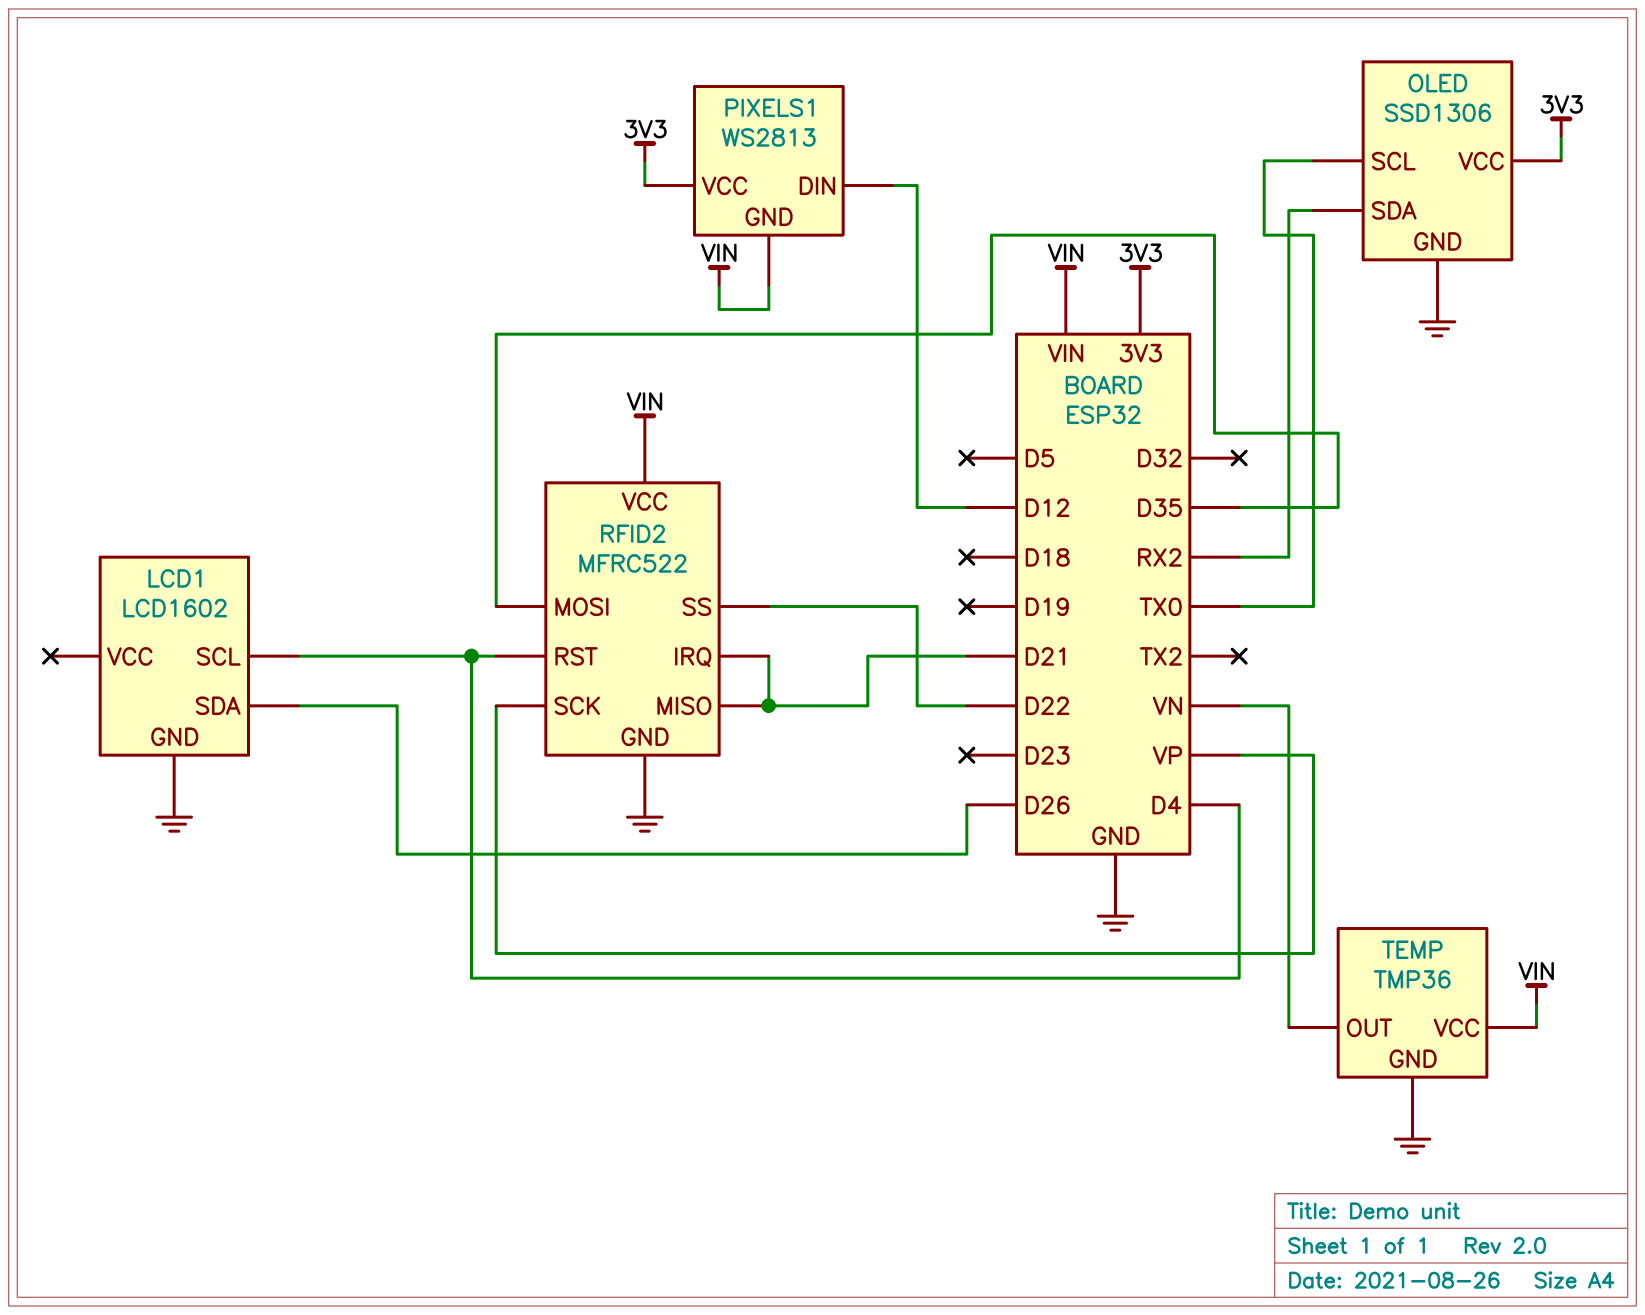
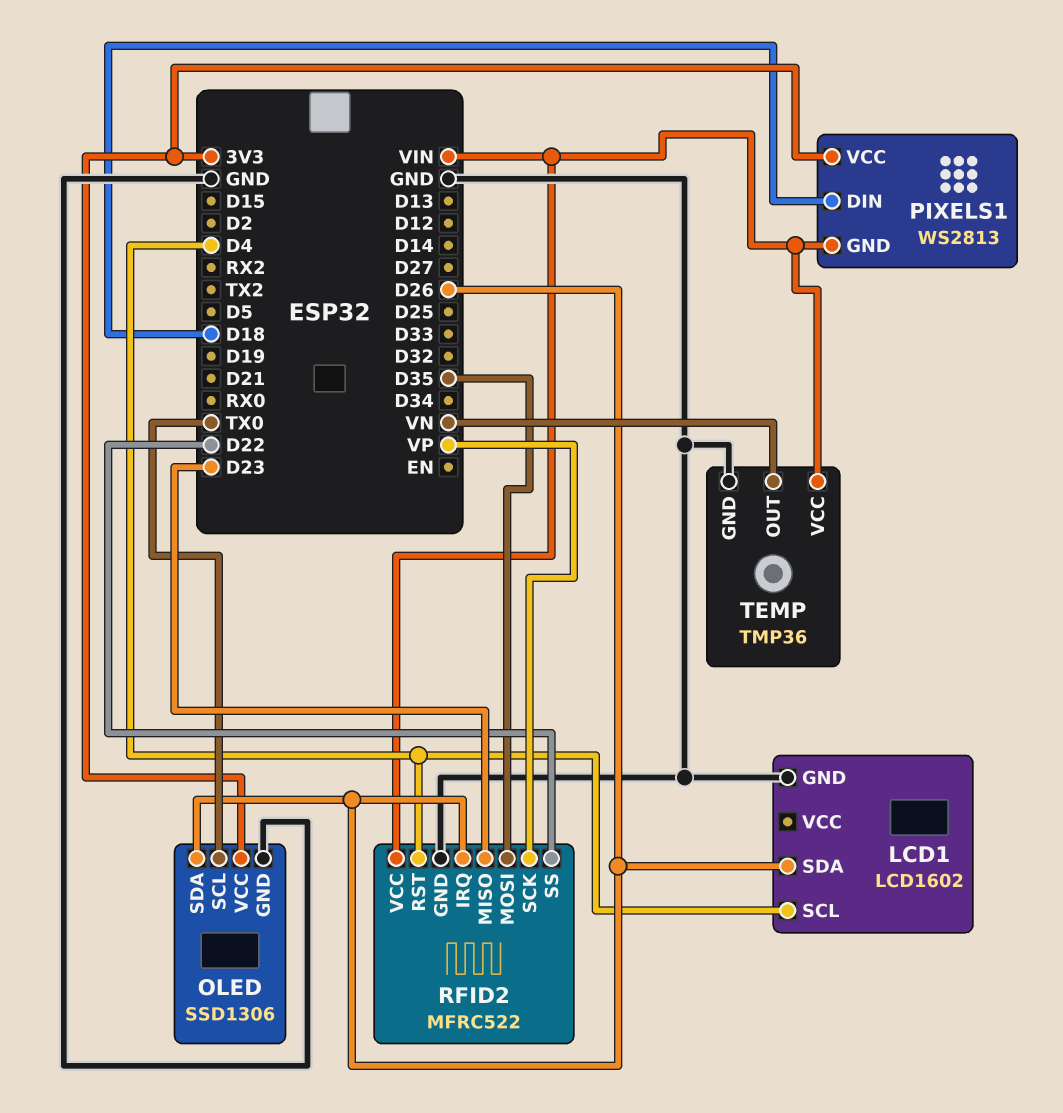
OLED pin SDA: RX2 -> D26
PIXELS1 pin DIN: D12 -> D18
RFID2 pin IRQ: D21 -> D26
RFID2 pin MISO: D21 -> D23

